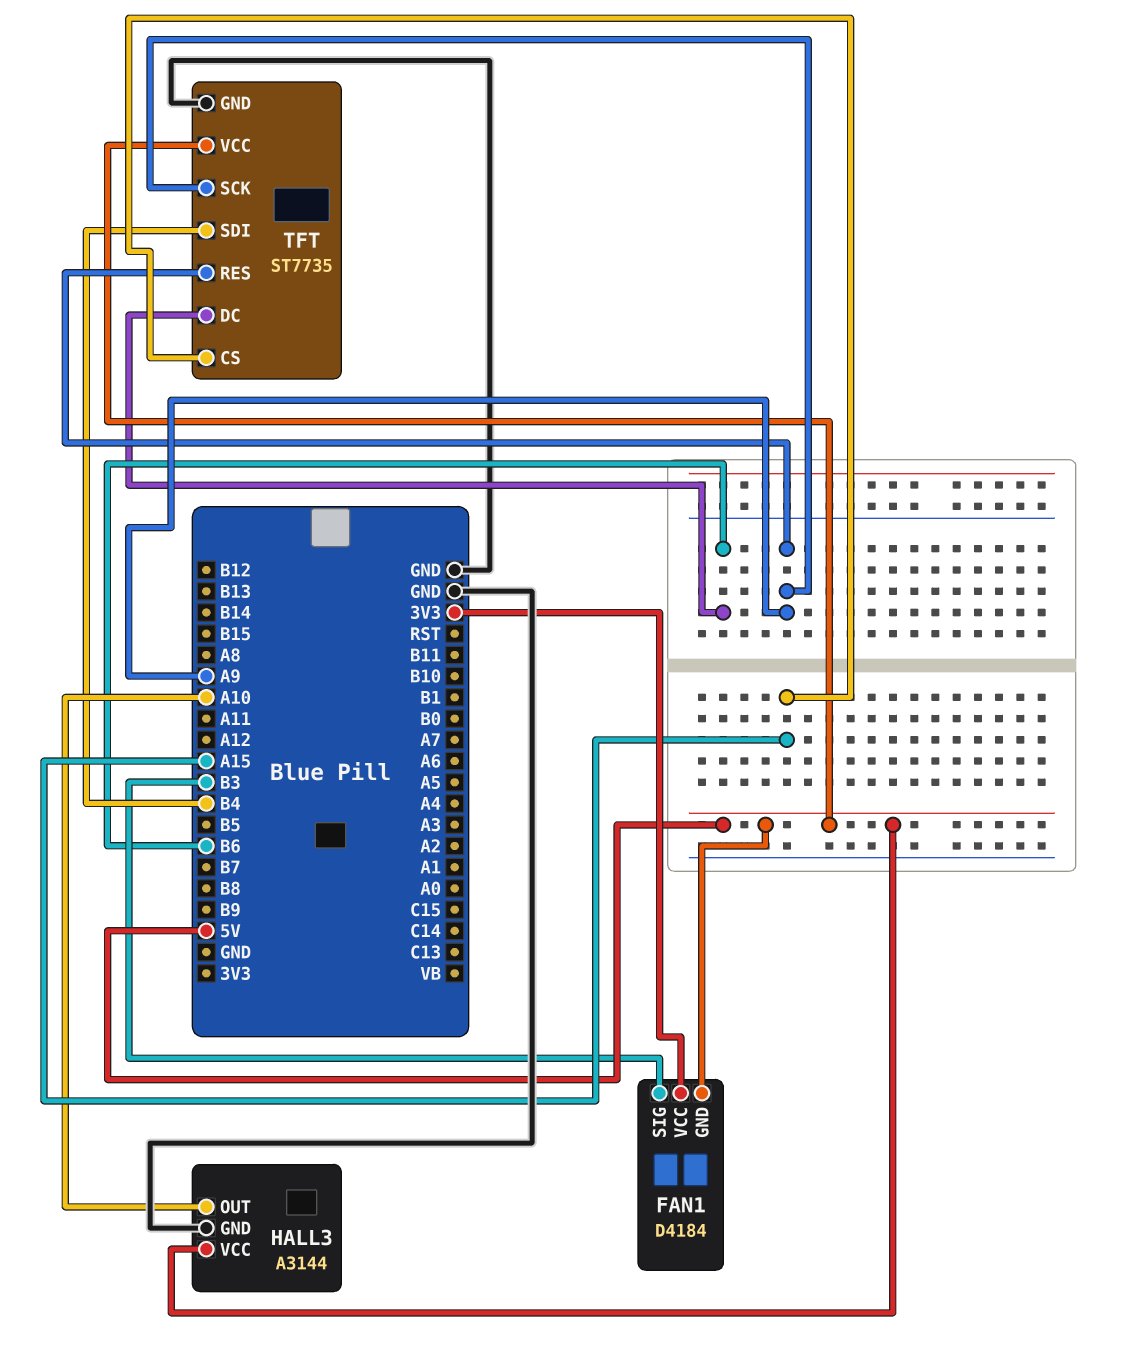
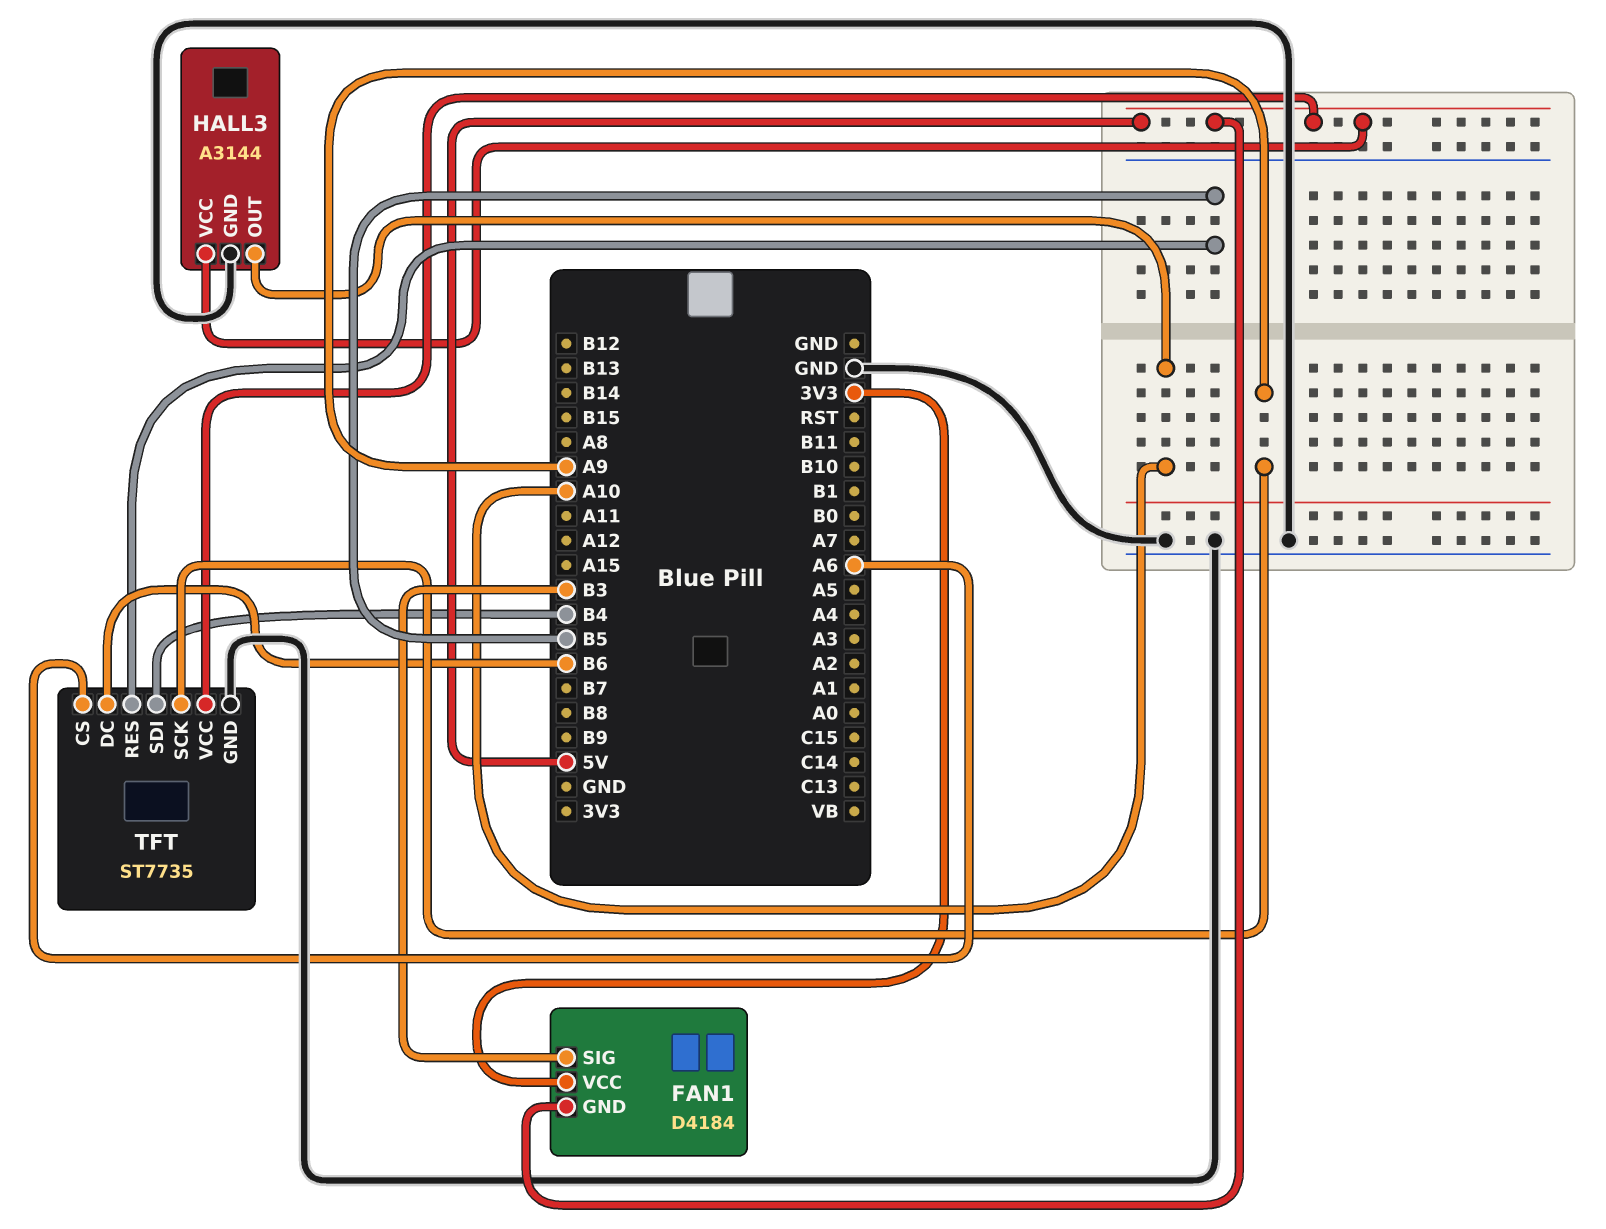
TFT pin CS: A15 -> A6
TFT pin RES: A9 -> B5

